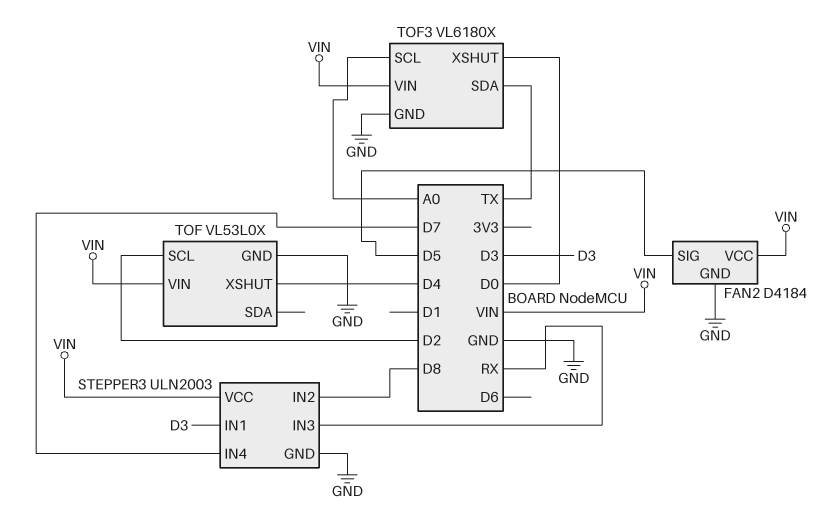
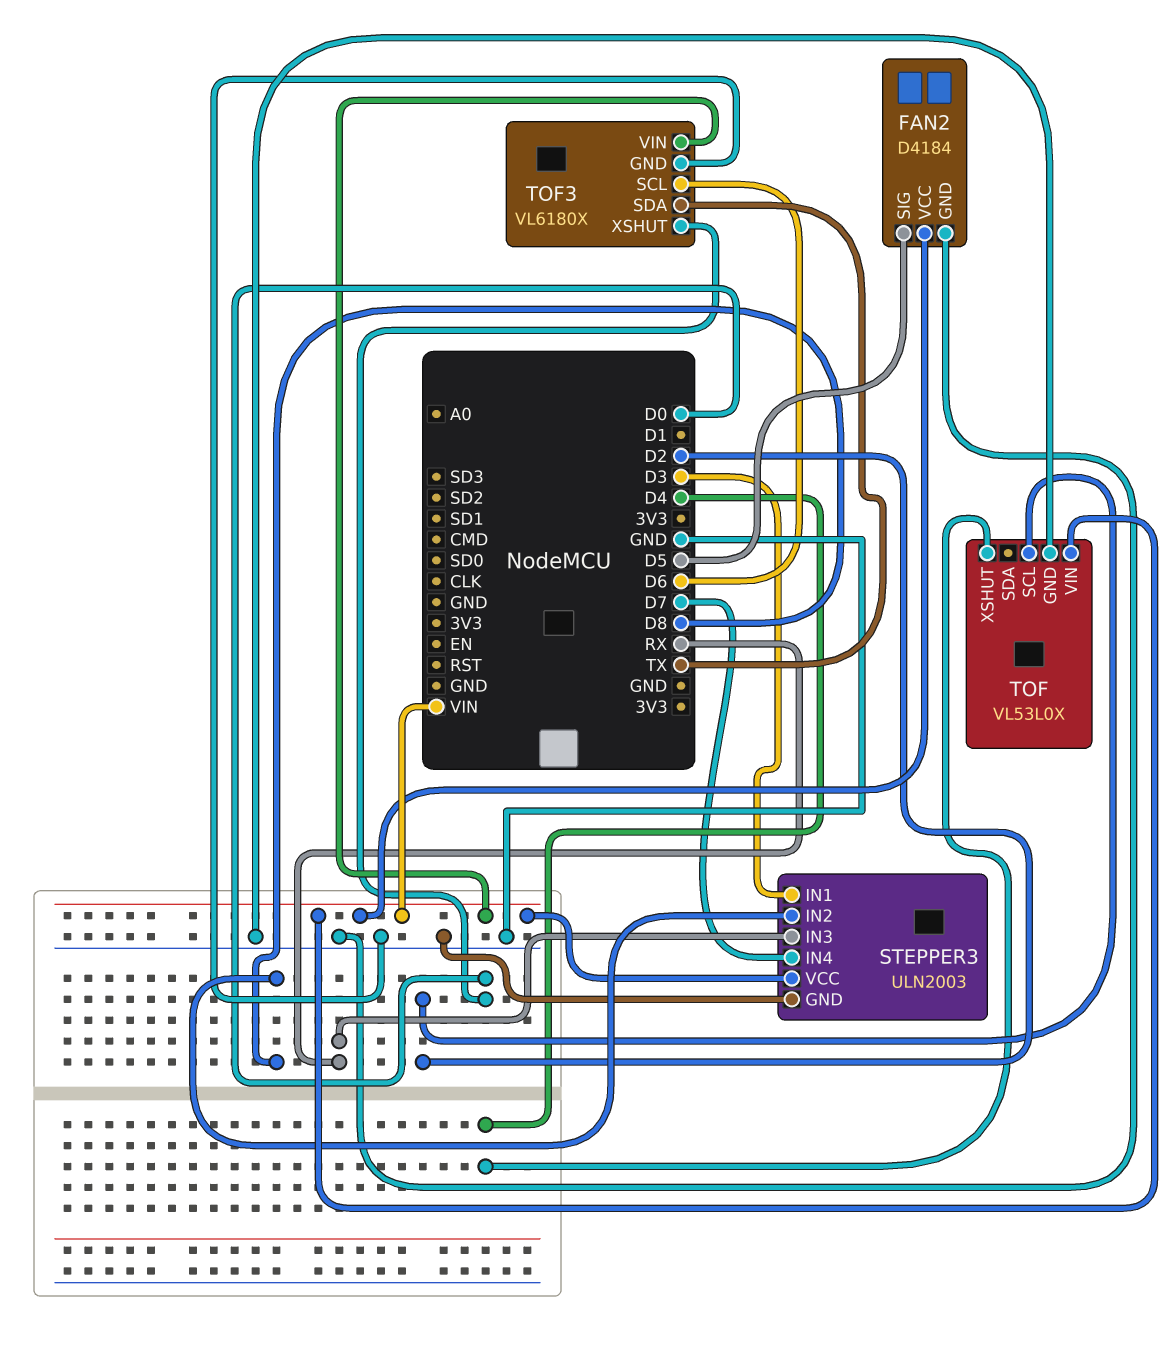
TOF3 pin SCL: A0 -> D6

